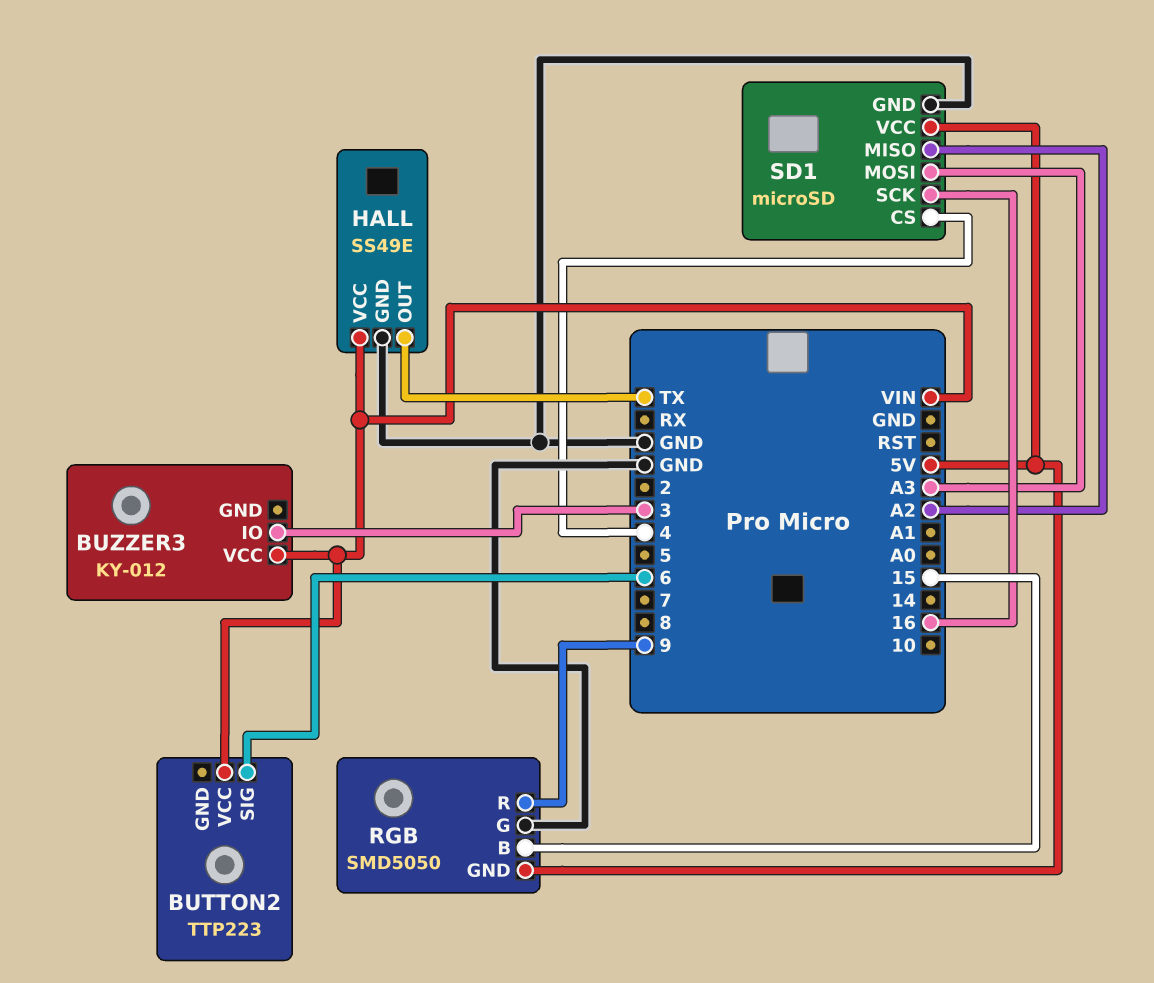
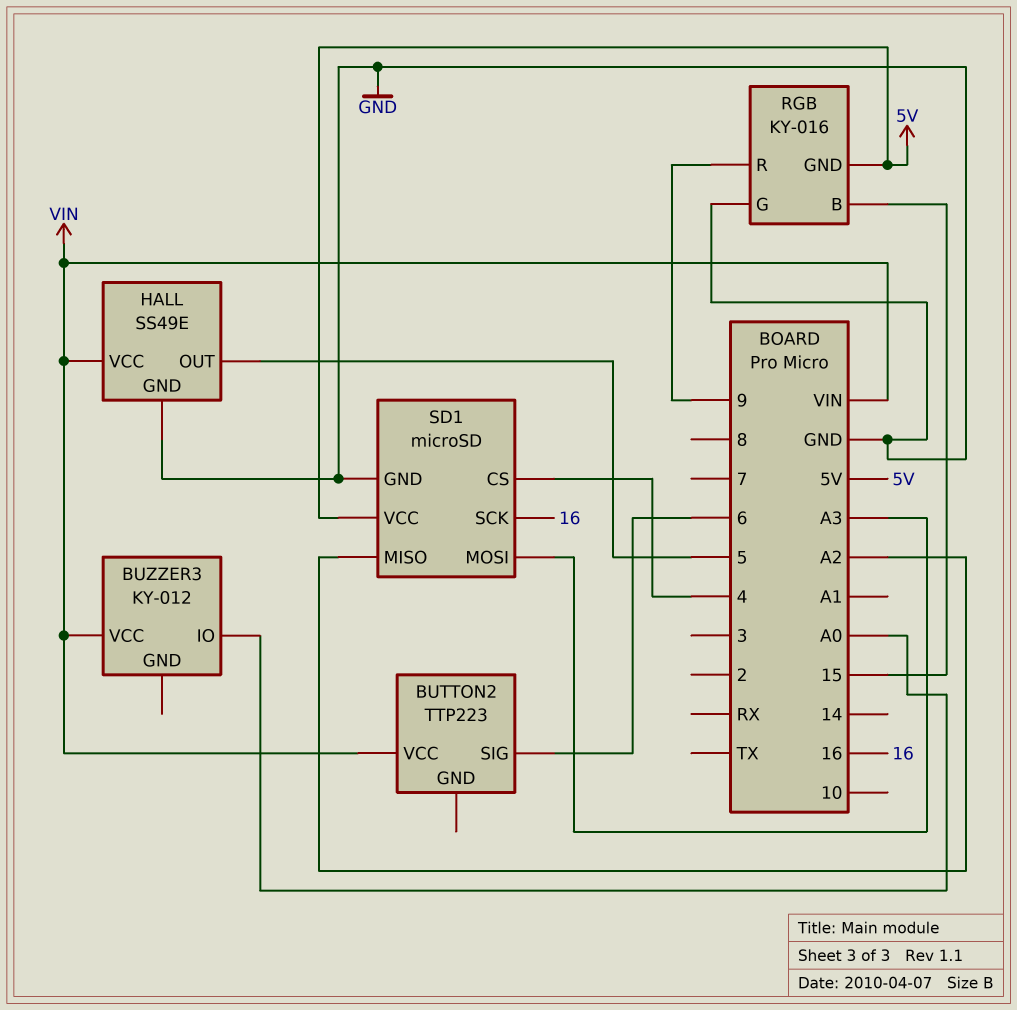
BUZZER3 pin IO: 3 -> A0
HALL pin OUT: TX -> 5
RGB: SMD5050 -> KY-016

